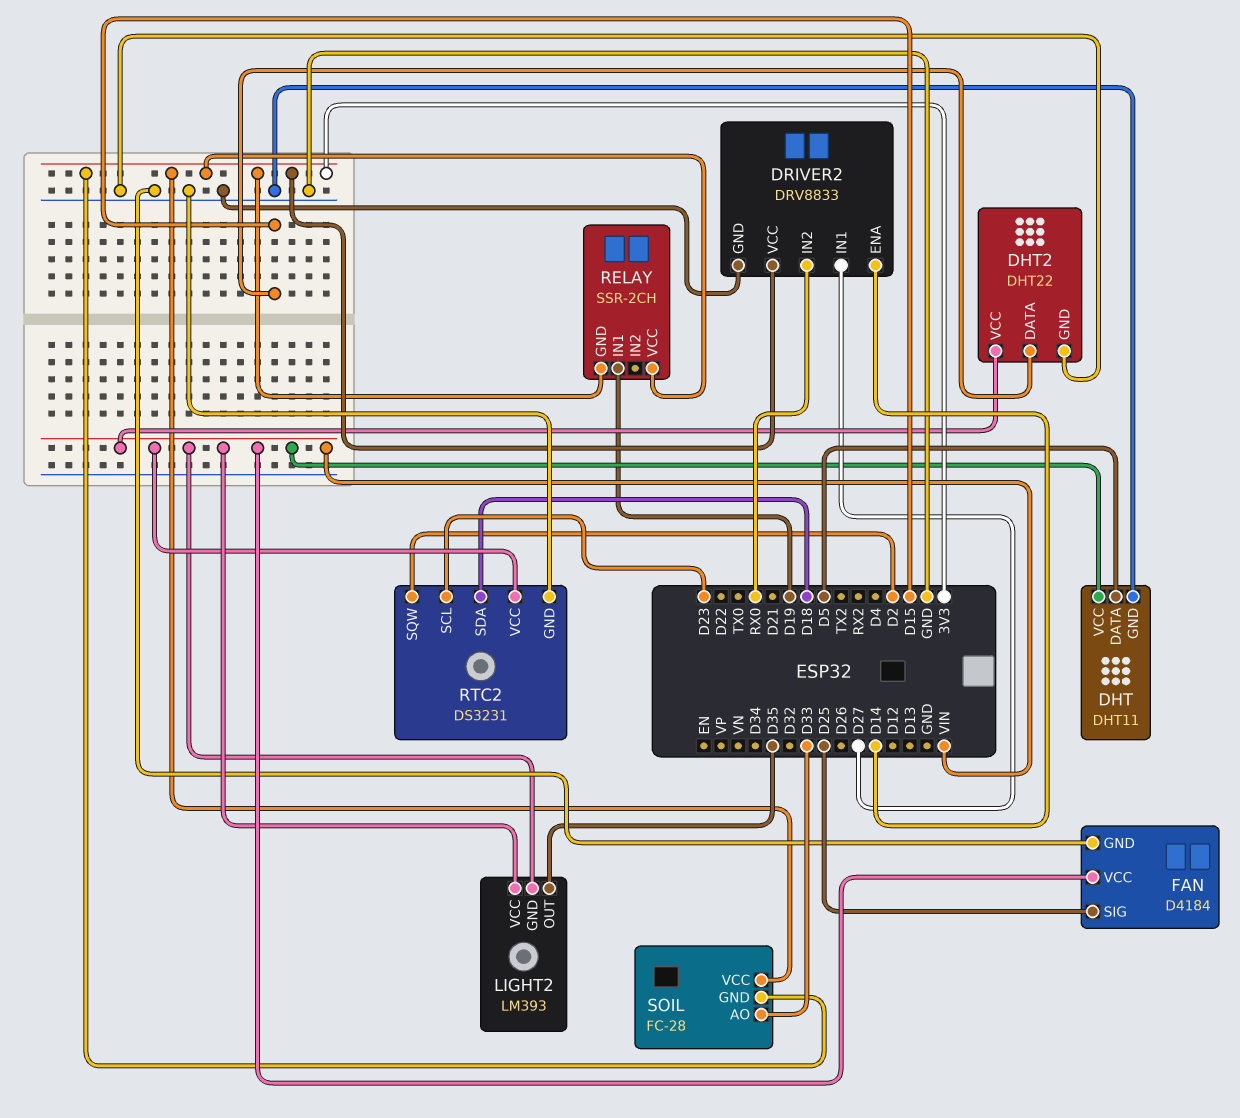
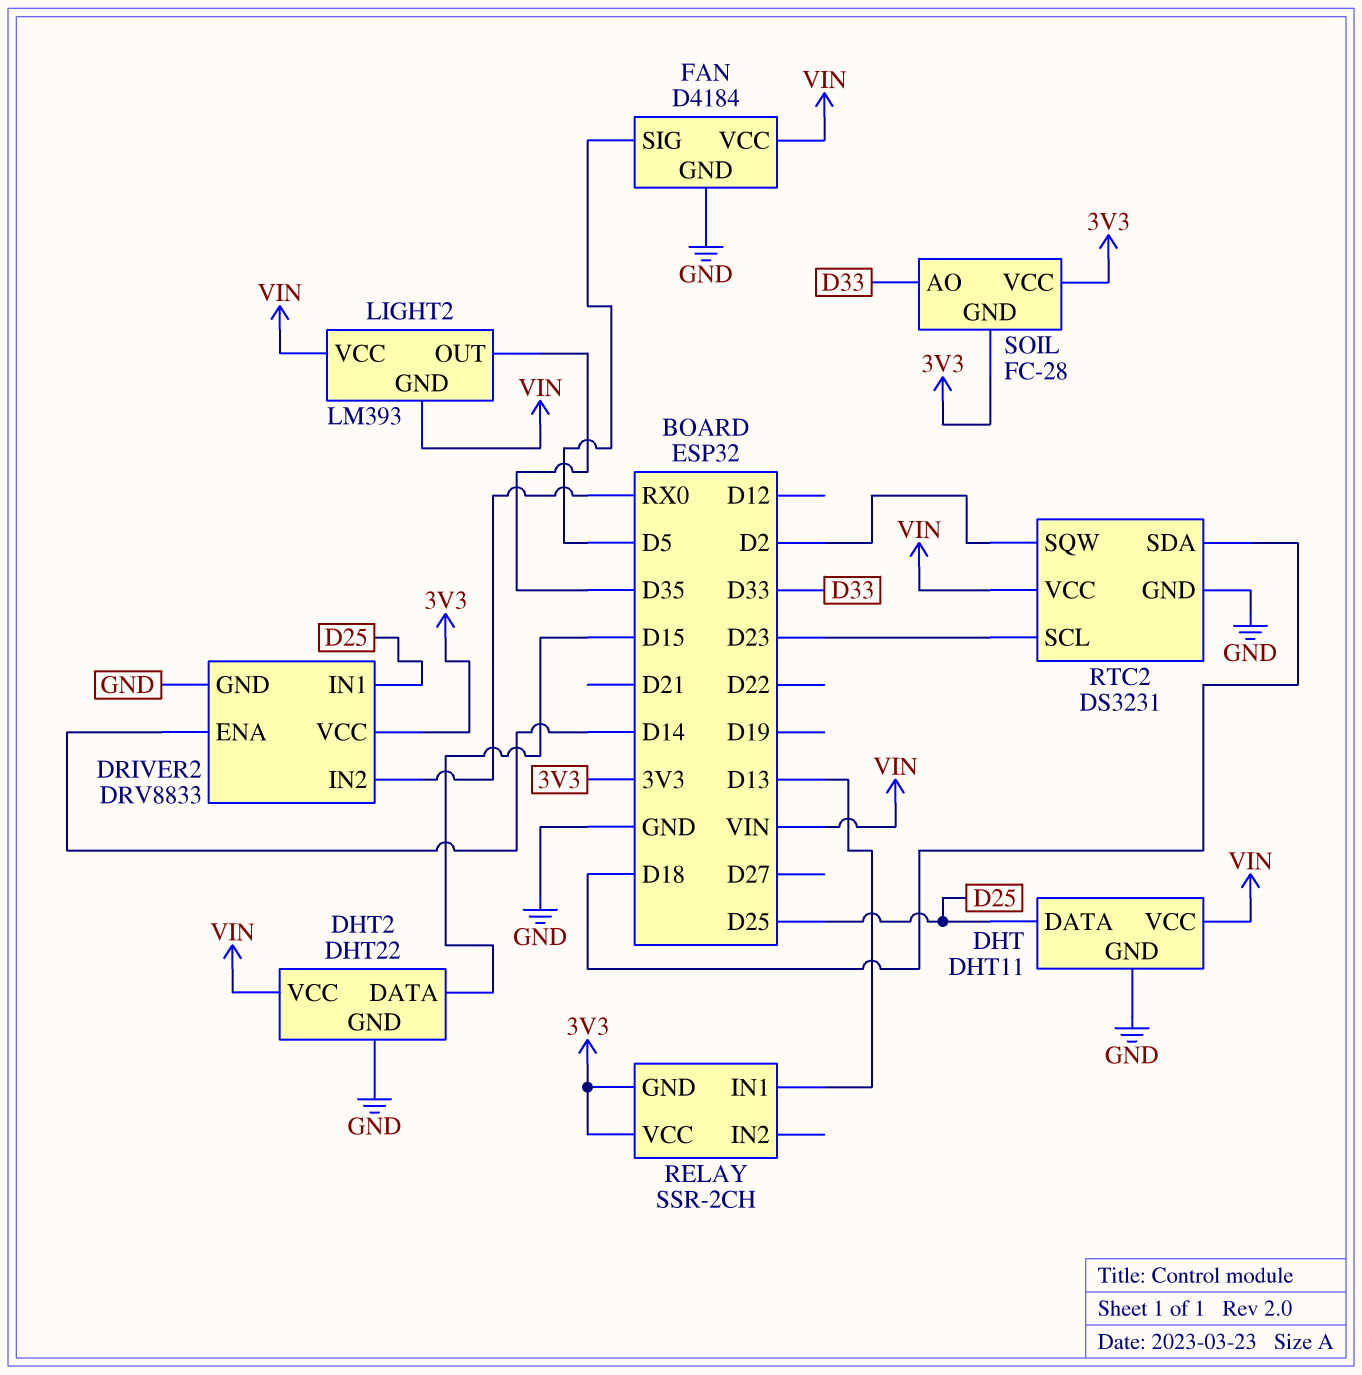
DHT pin DATA: D5 -> D25
DRIVER2 pin IN1: D27 -> D25
FAN pin SIG: D25 -> D5
RELAY pin IN1: D19 -> D13

